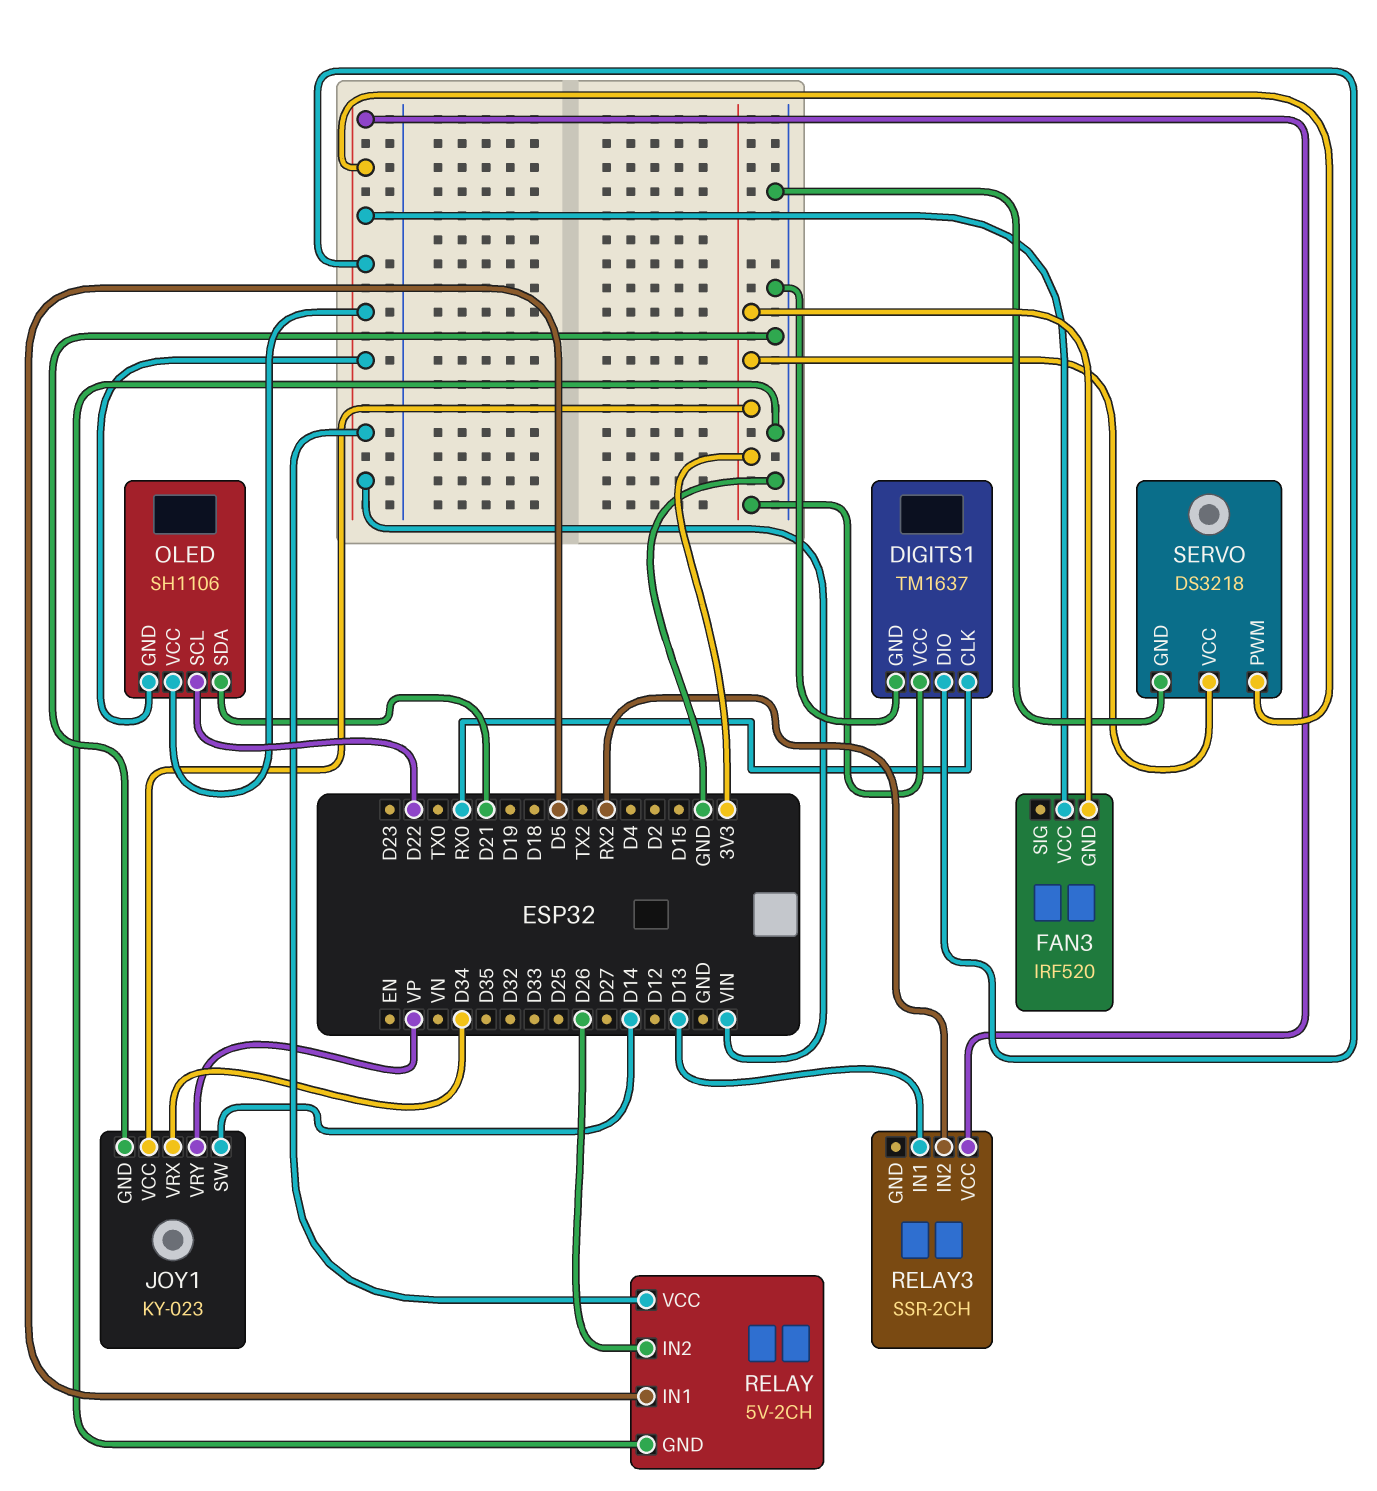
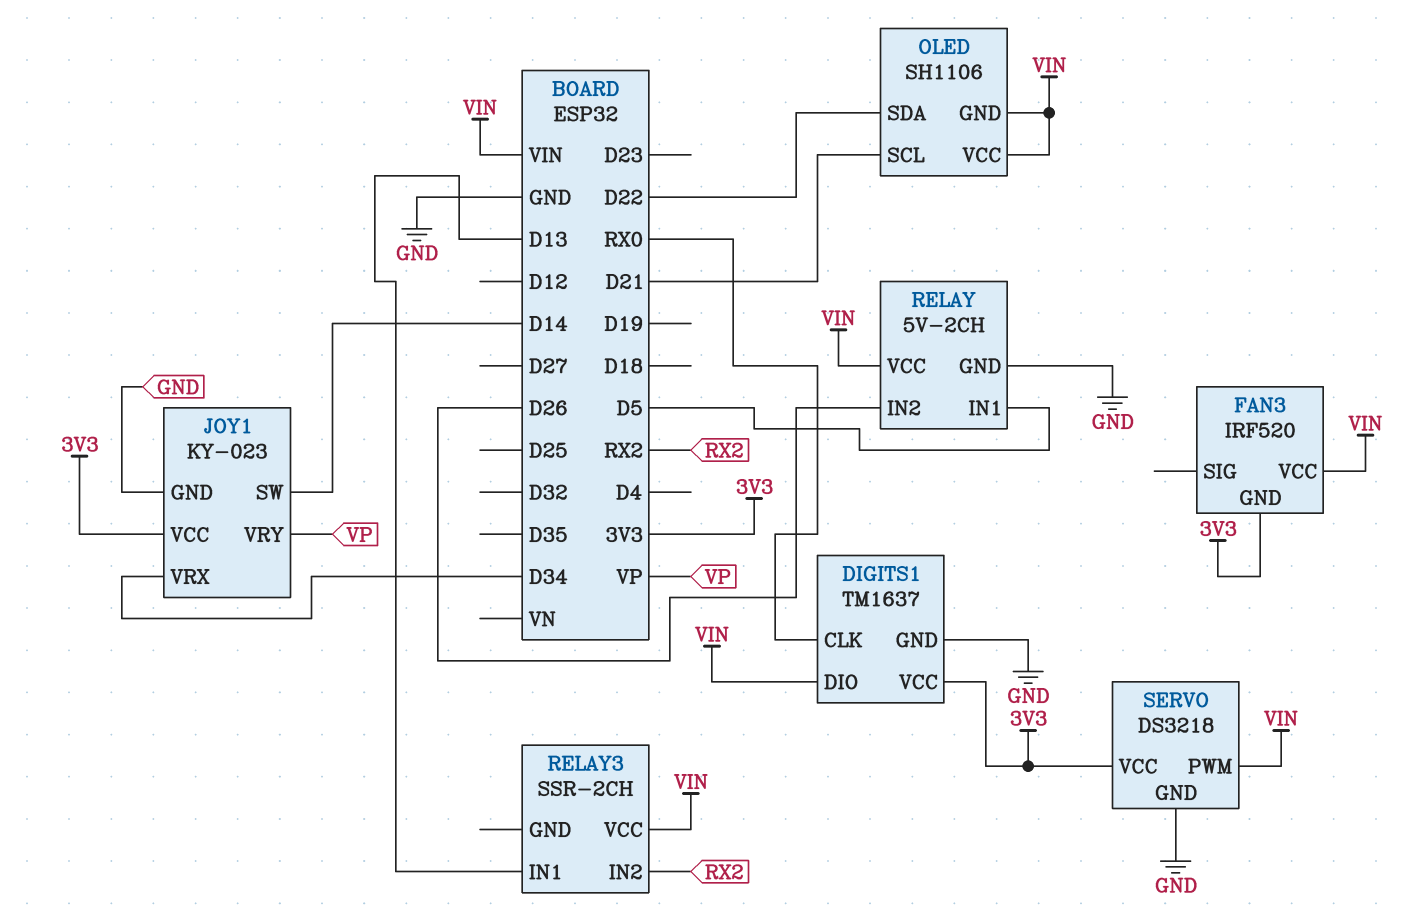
OLED pin SCL: D22 -> D21
OLED pin SDA: D21 -> D22

